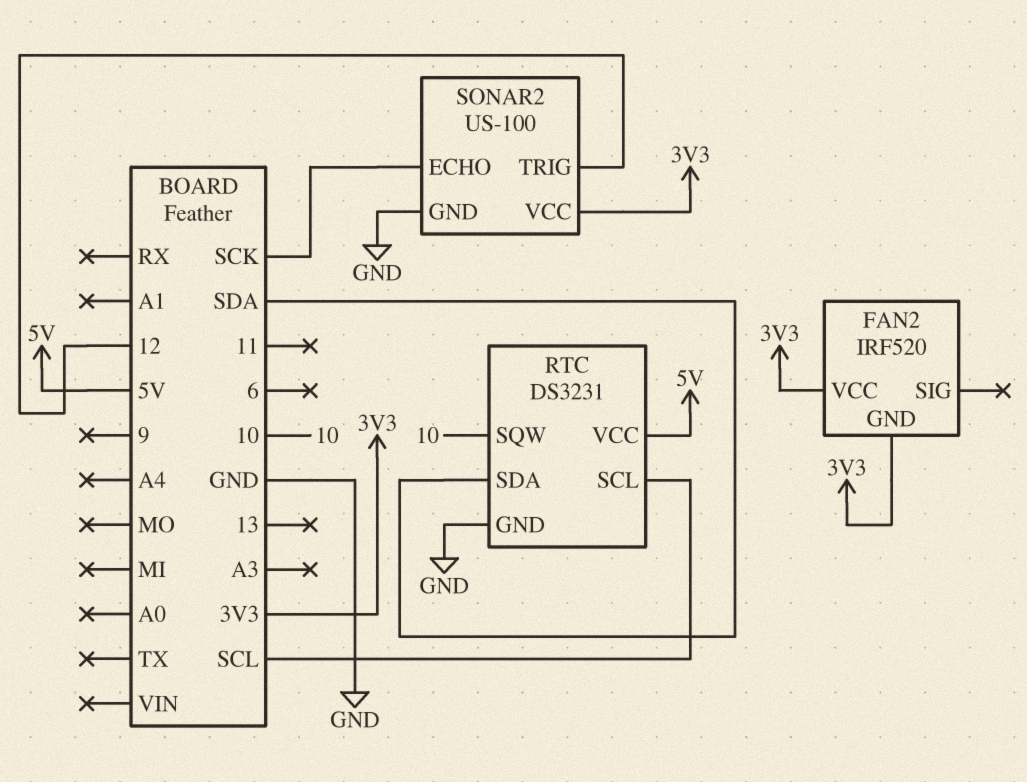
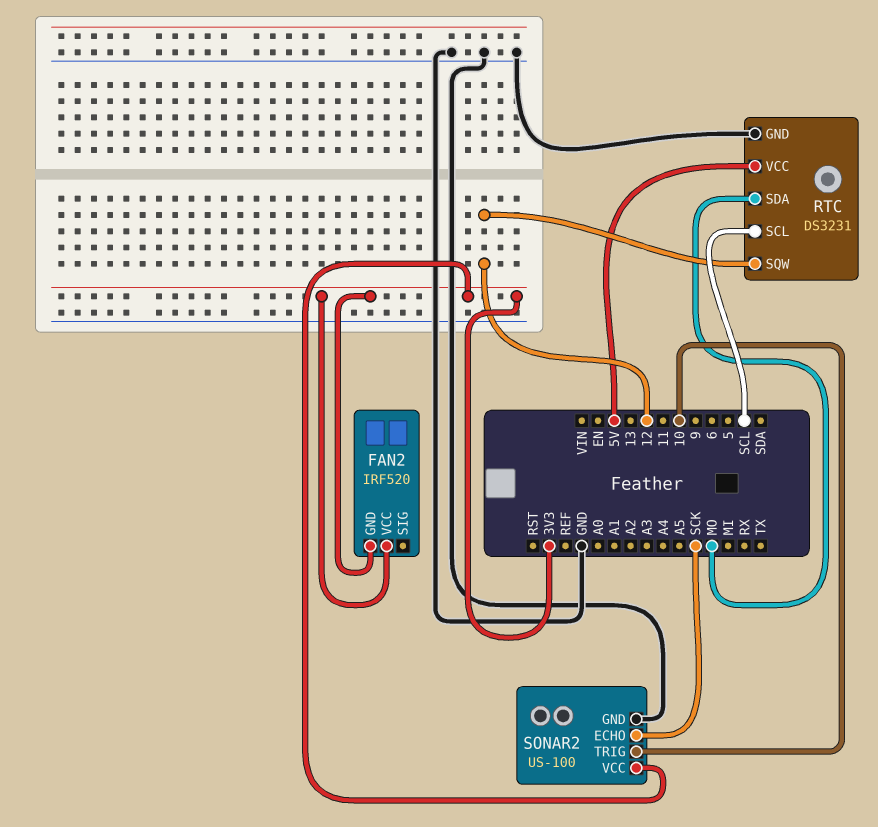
RTC pin SDA: SDA -> MO
RTC pin SQW: 10 -> 12
SONAR2 pin TRIG: 12 -> 10

